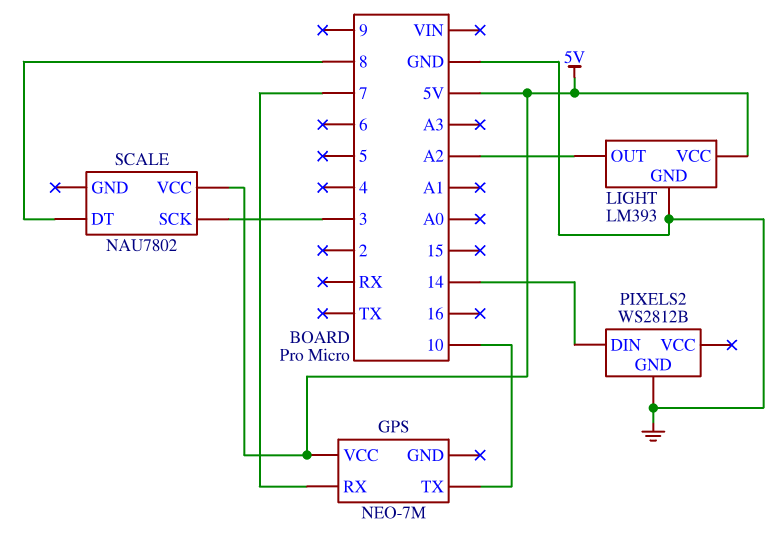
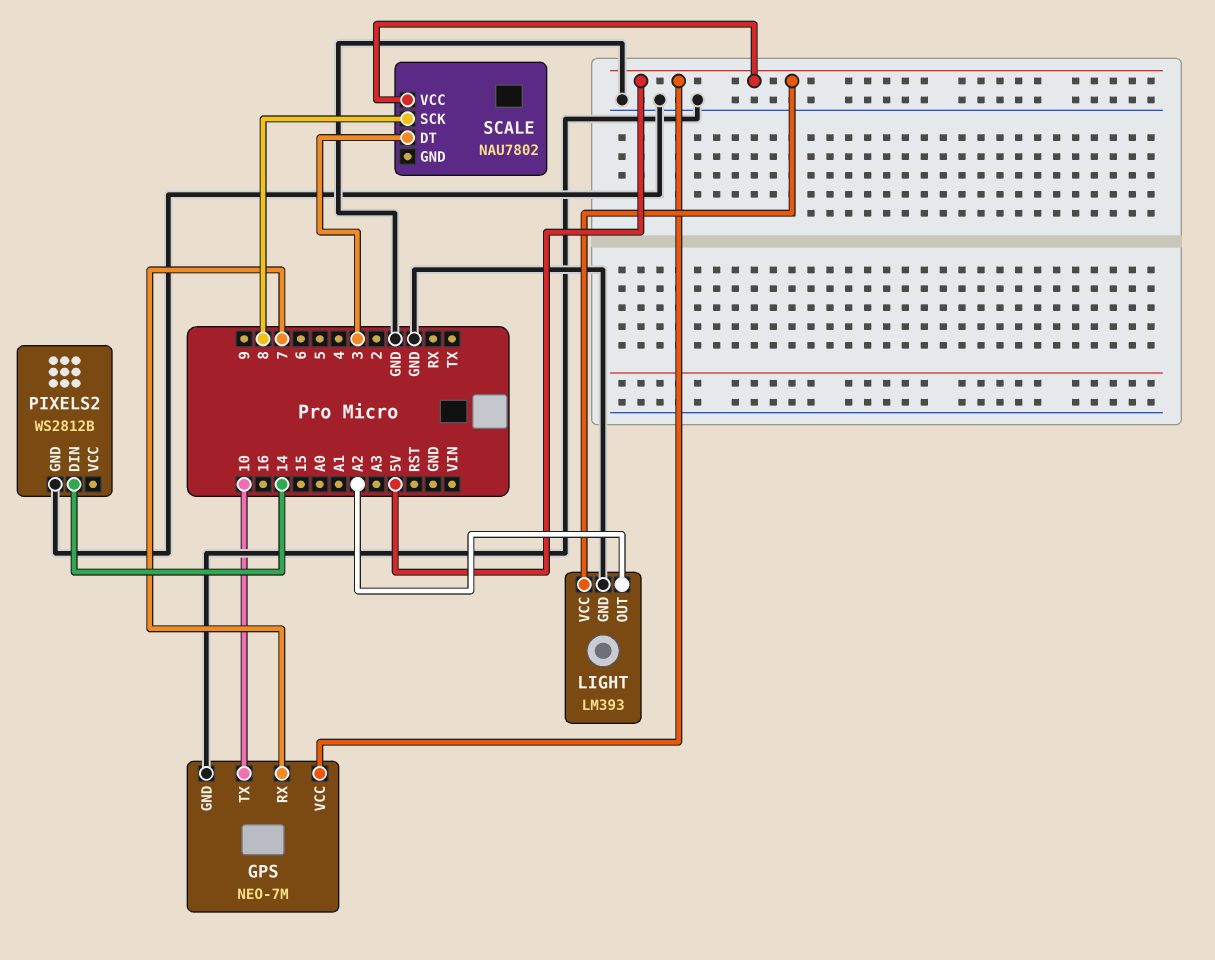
GPS pin GND: none -> GND
SCALE pin DT: 8 -> 3
SCALE pin SCK: 3 -> 8

